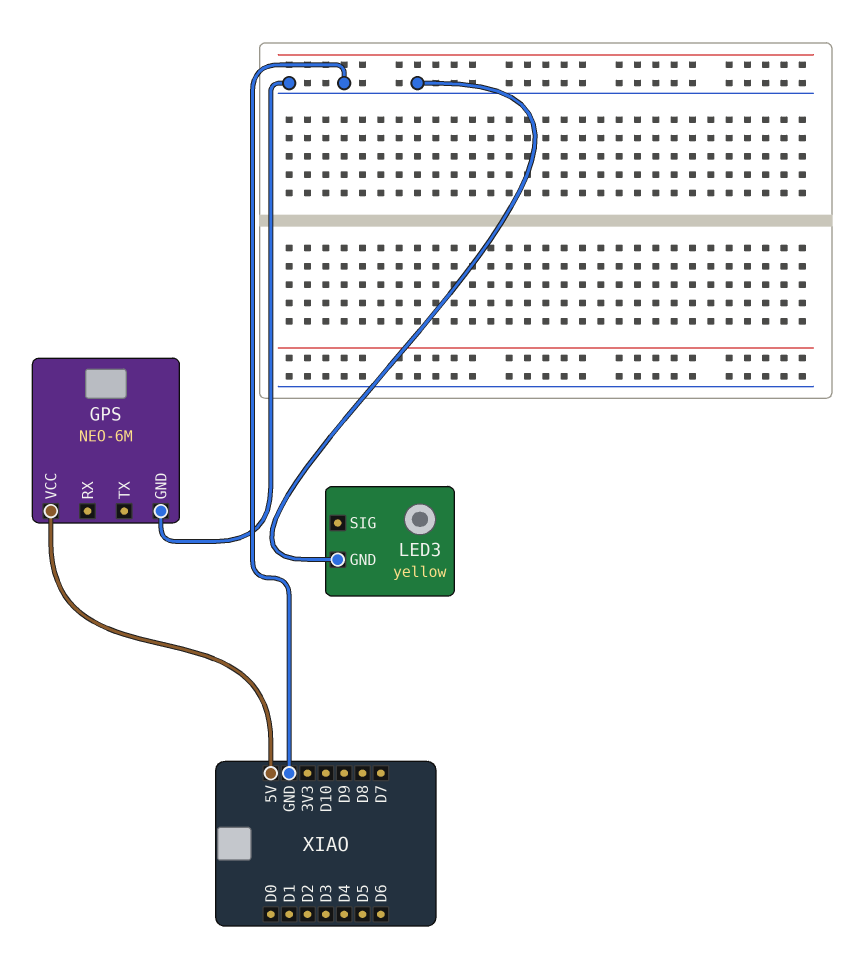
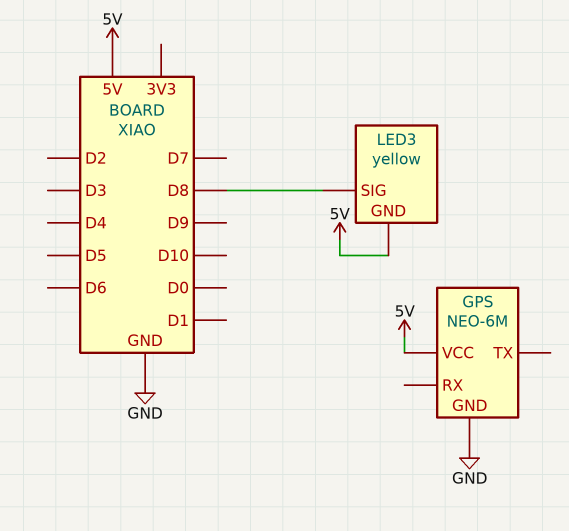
LED3 pin GND: GND -> 5V
LED3 pin SIG: none -> D8

